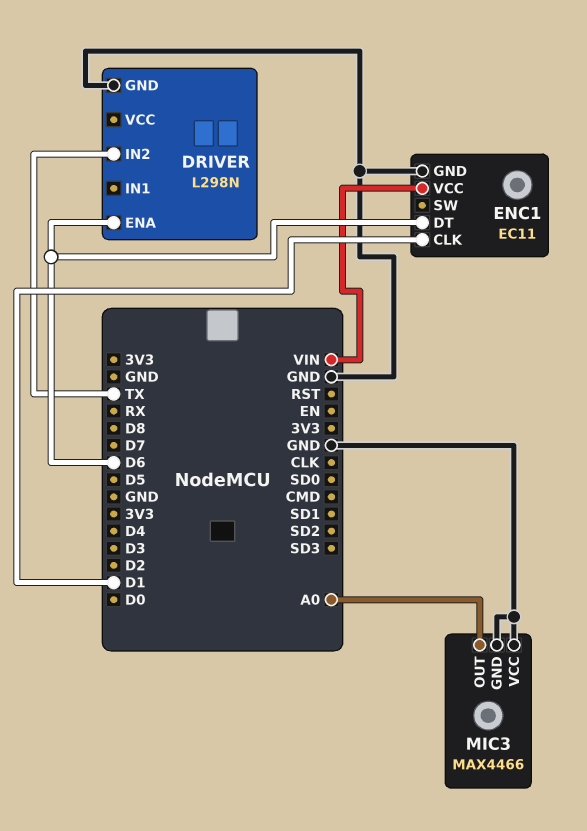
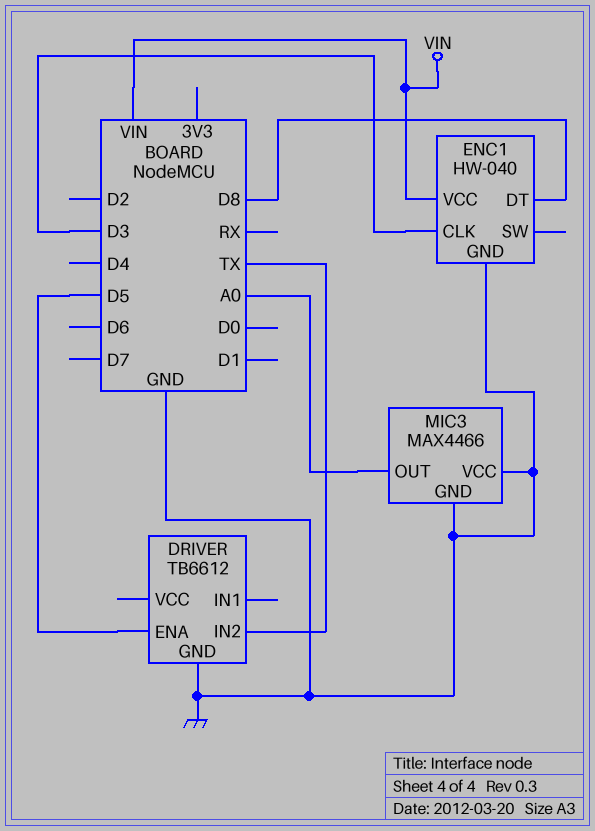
DRIVER: L298N -> TB6612
DRIVER pin ENA: D6 -> D5
ENC1: EC11 -> HW-040
ENC1 pin CLK: D1 -> D3
ENC1 pin DT: D6 -> D8

